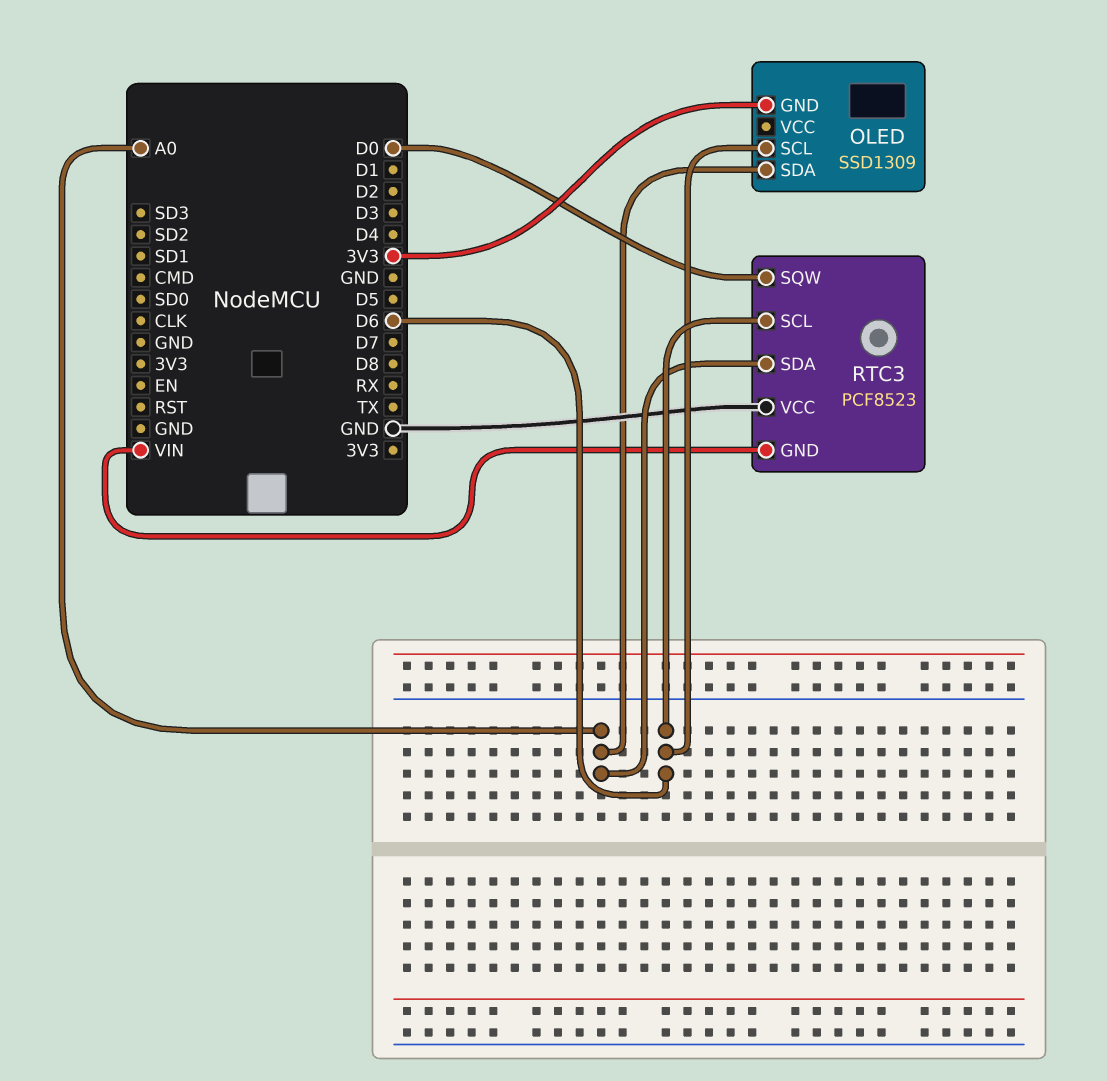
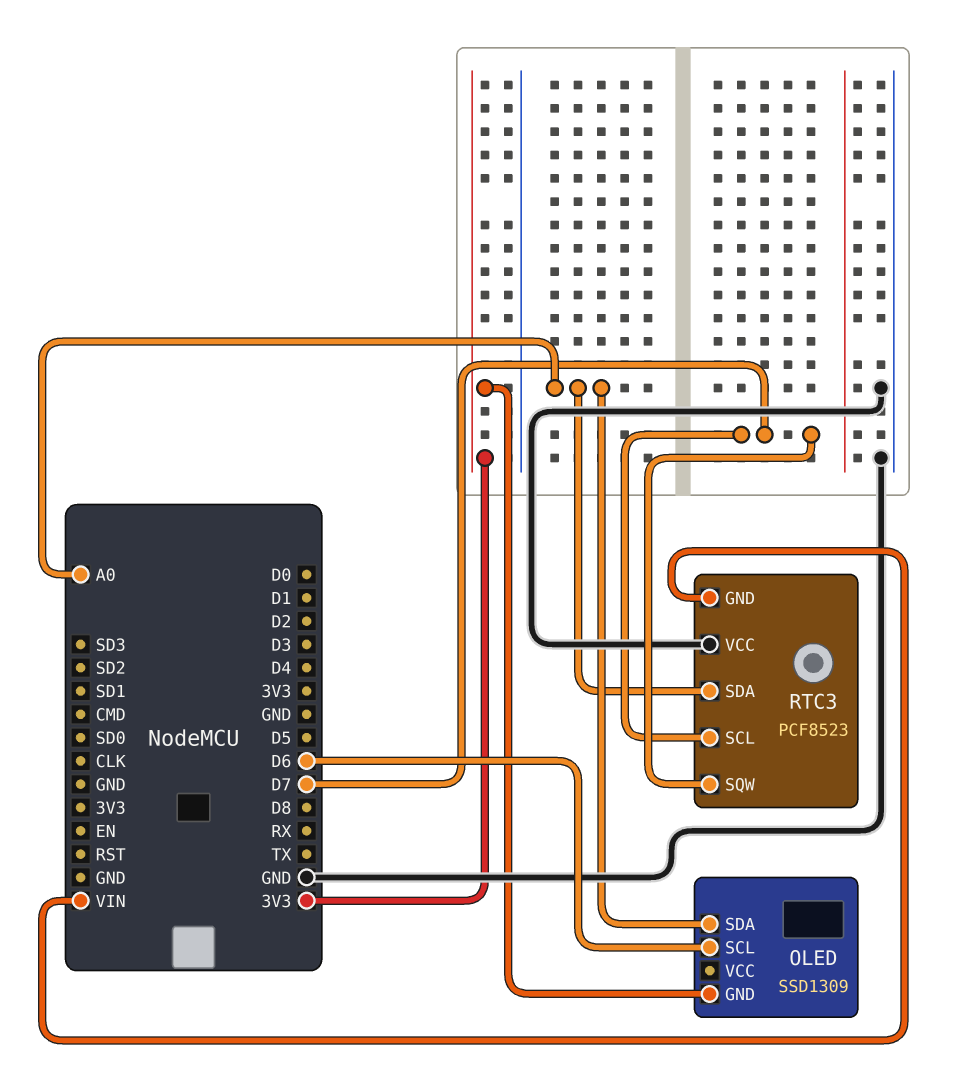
RTC3 pin SCL: D6 -> D7
RTC3 pin SQW: D0 -> D7

